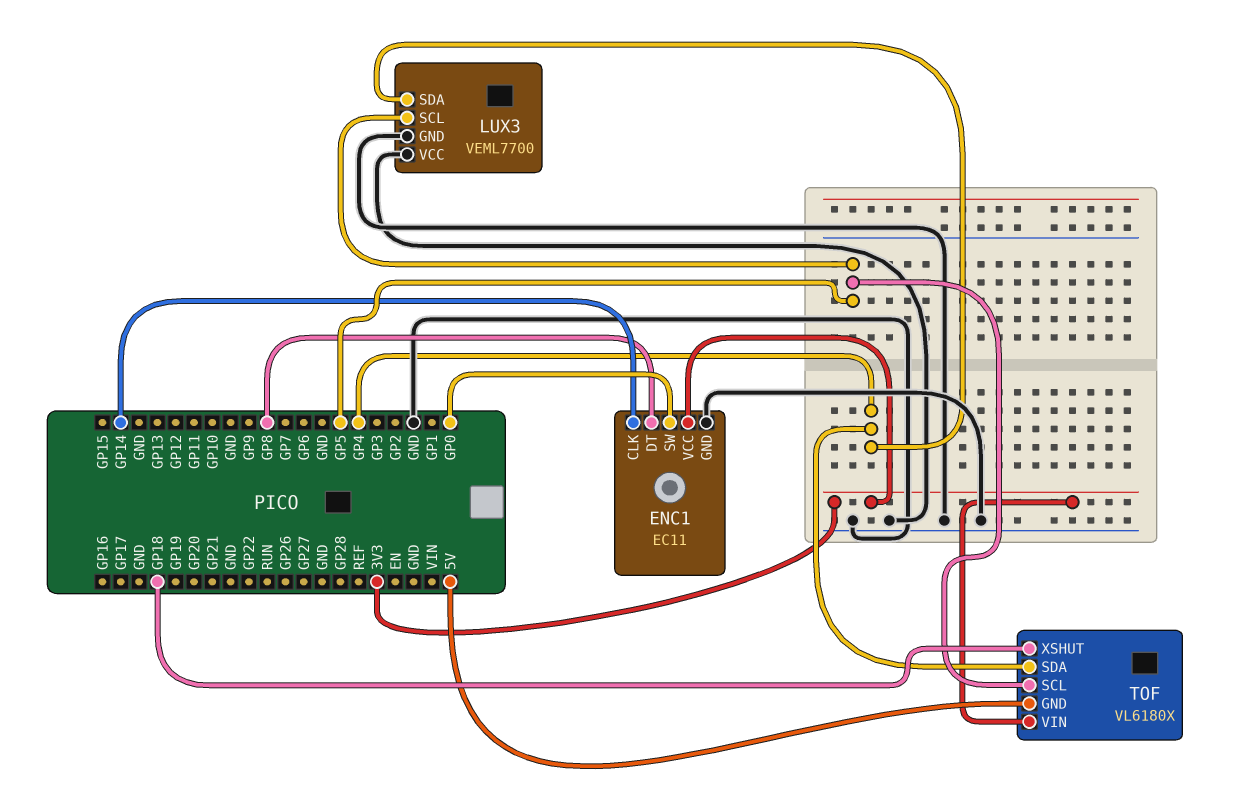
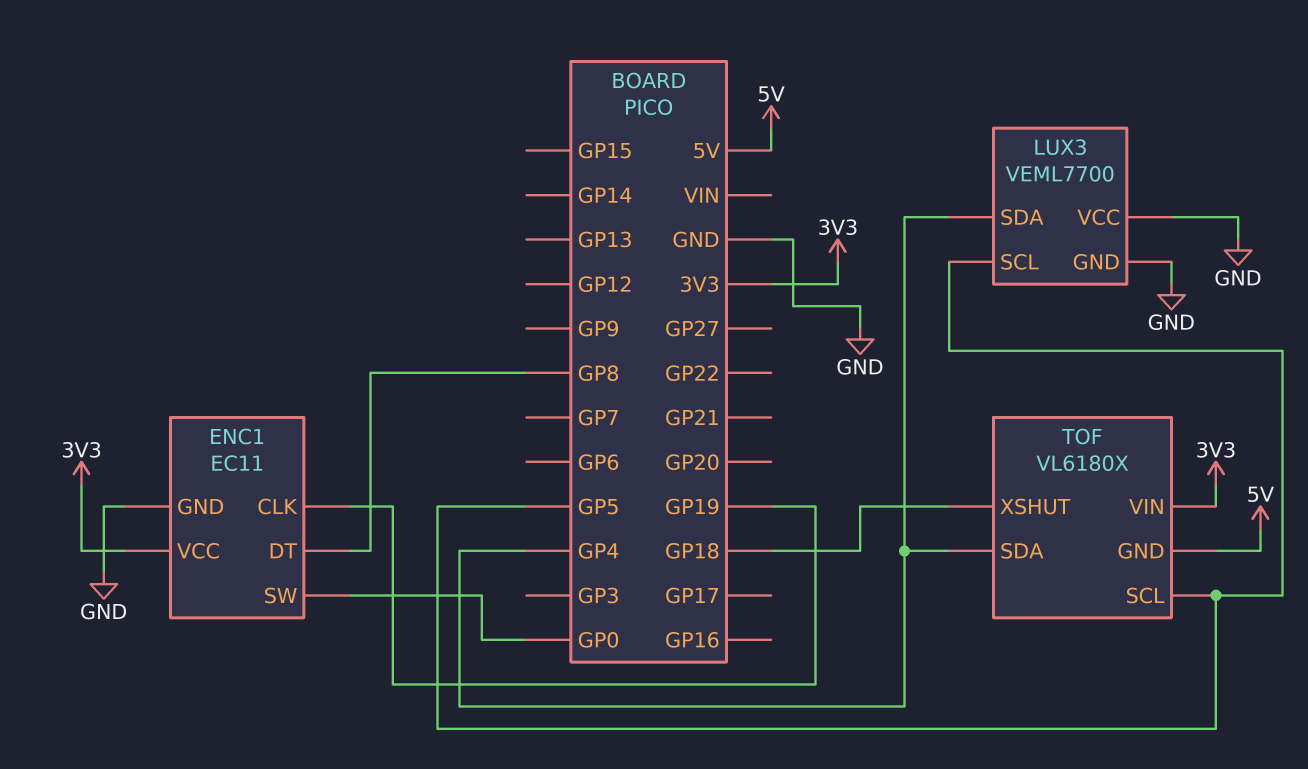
ENC1 pin CLK: GP14 -> GP19

